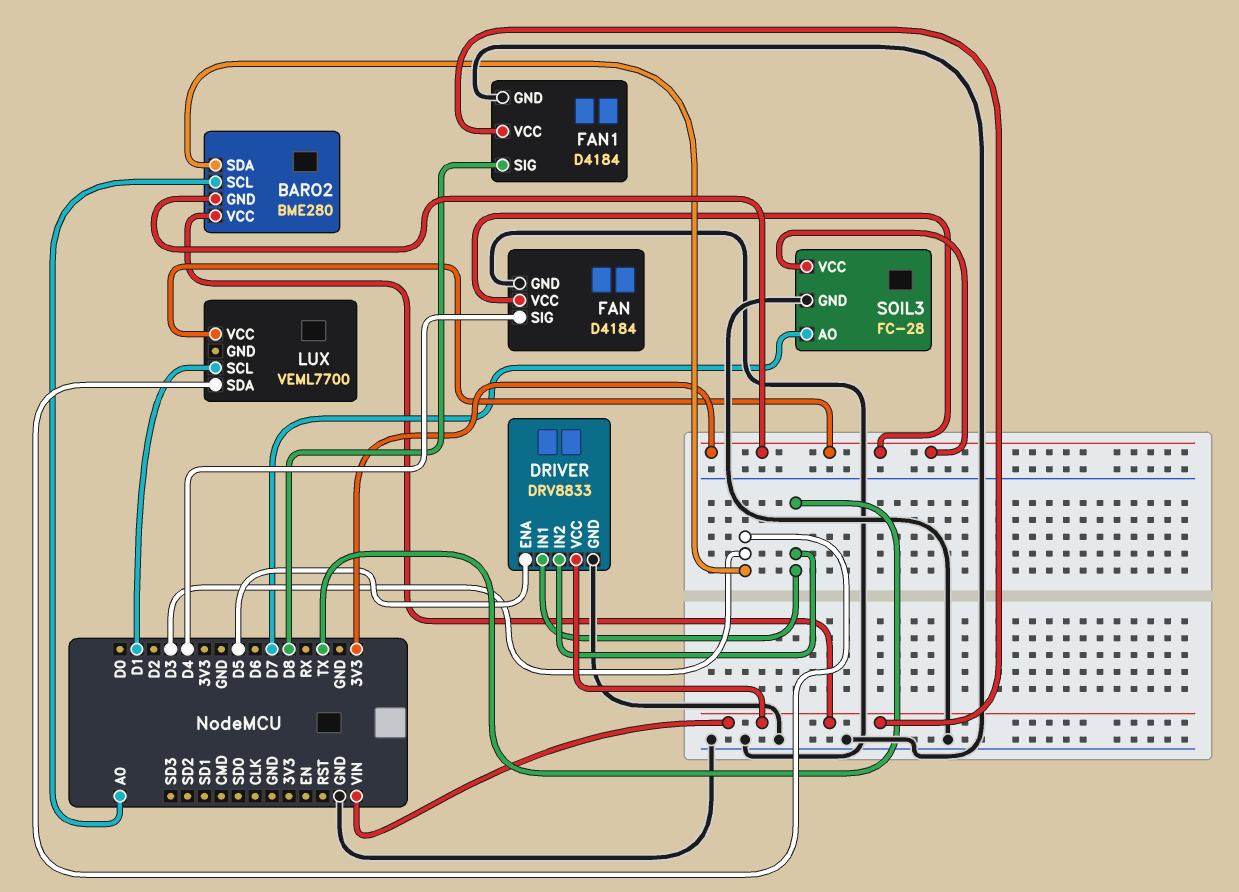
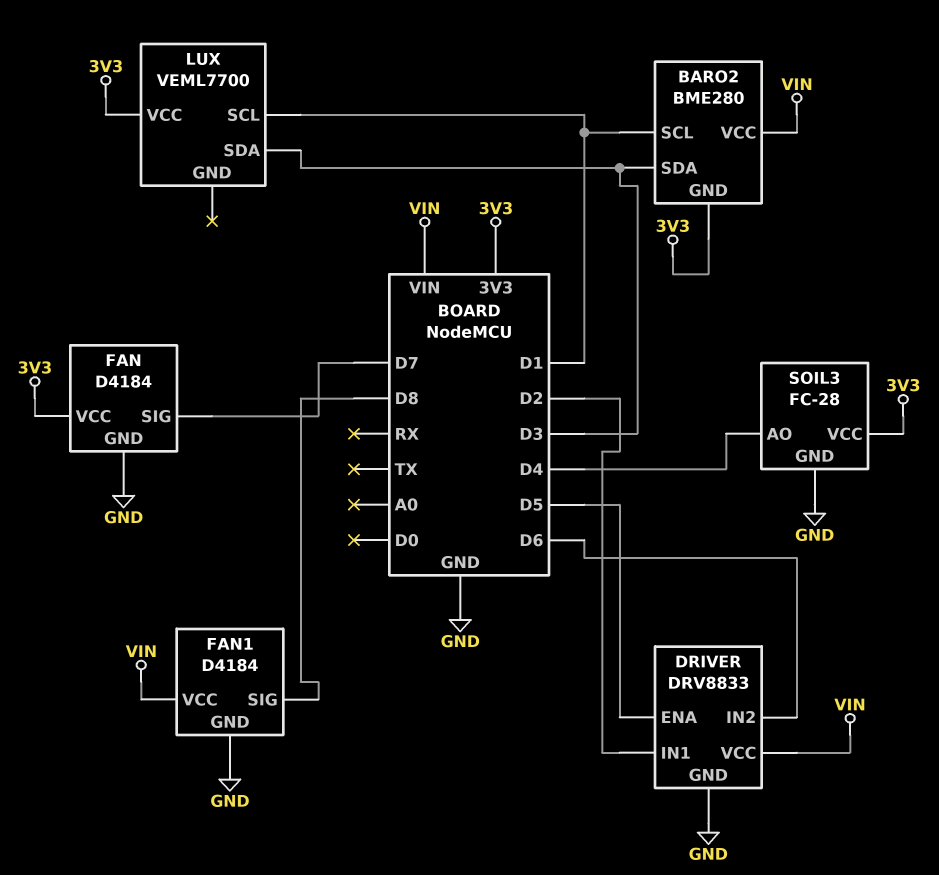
BARO2 pin SCL: A0 -> D1
DRIVER pin IN1: TX -> D2
DRIVER pin IN2: TX -> D6
FAN pin SIG: D4 -> D7
SOIL3 pin AO: D7 -> D4

